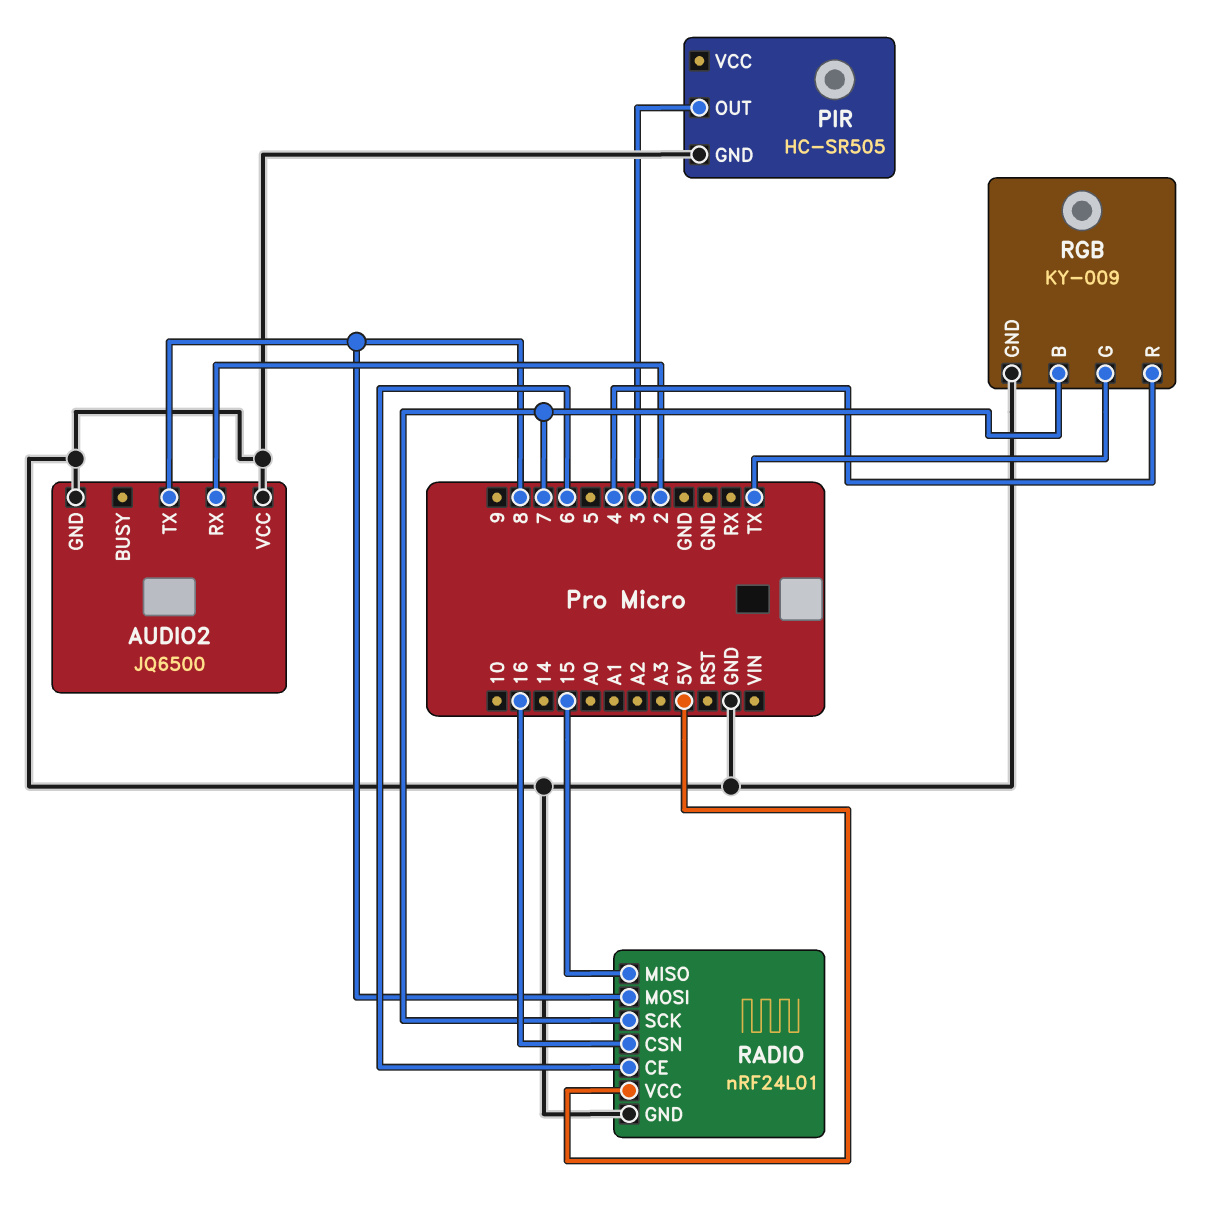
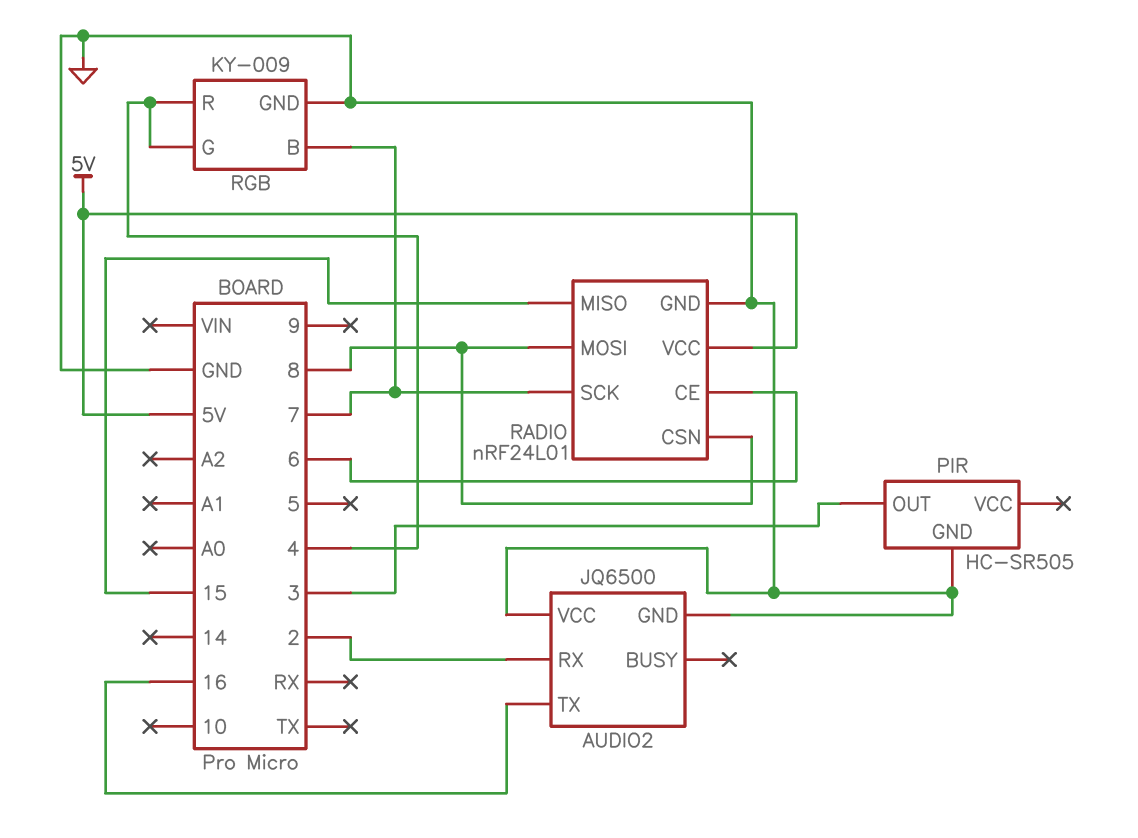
AUDIO2 pin TX: 8 -> 16
RADIO pin CSN: 16 -> 8
RGB pin G: TX -> 4

